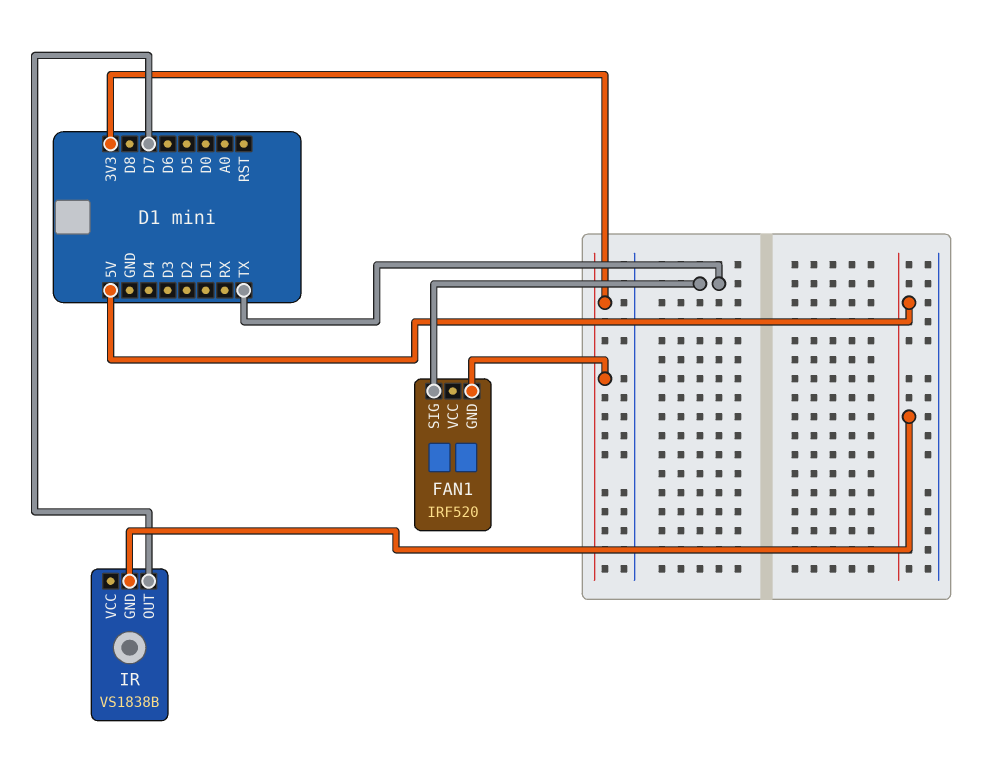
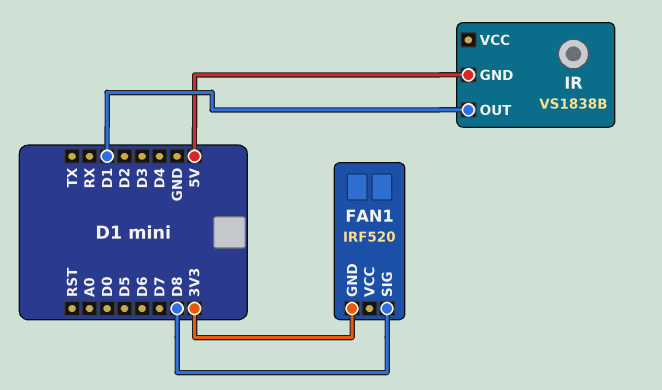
FAN1 pin SIG: TX -> D8
IR pin OUT: D7 -> D1

